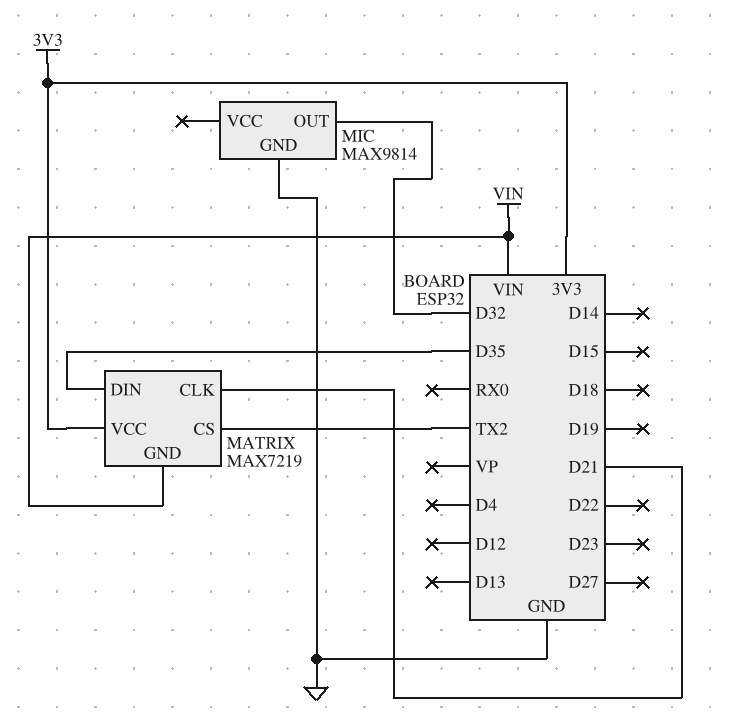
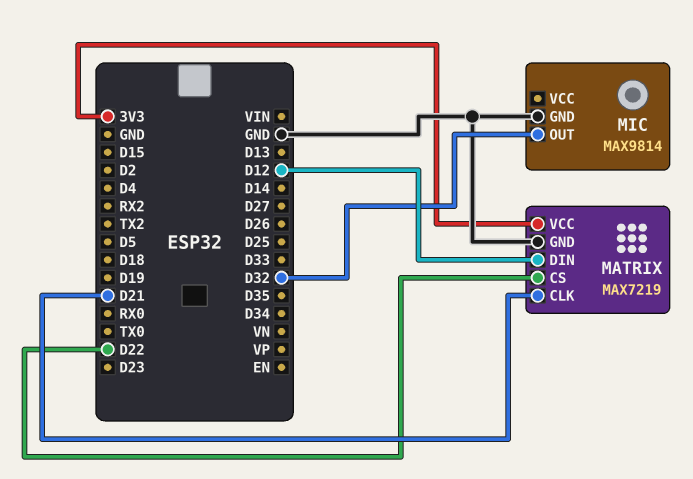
MATRIX pin CS: TX2 -> D22
MATRIX pin DIN: D35 -> D12
MATRIX pin GND: VIN -> GND

